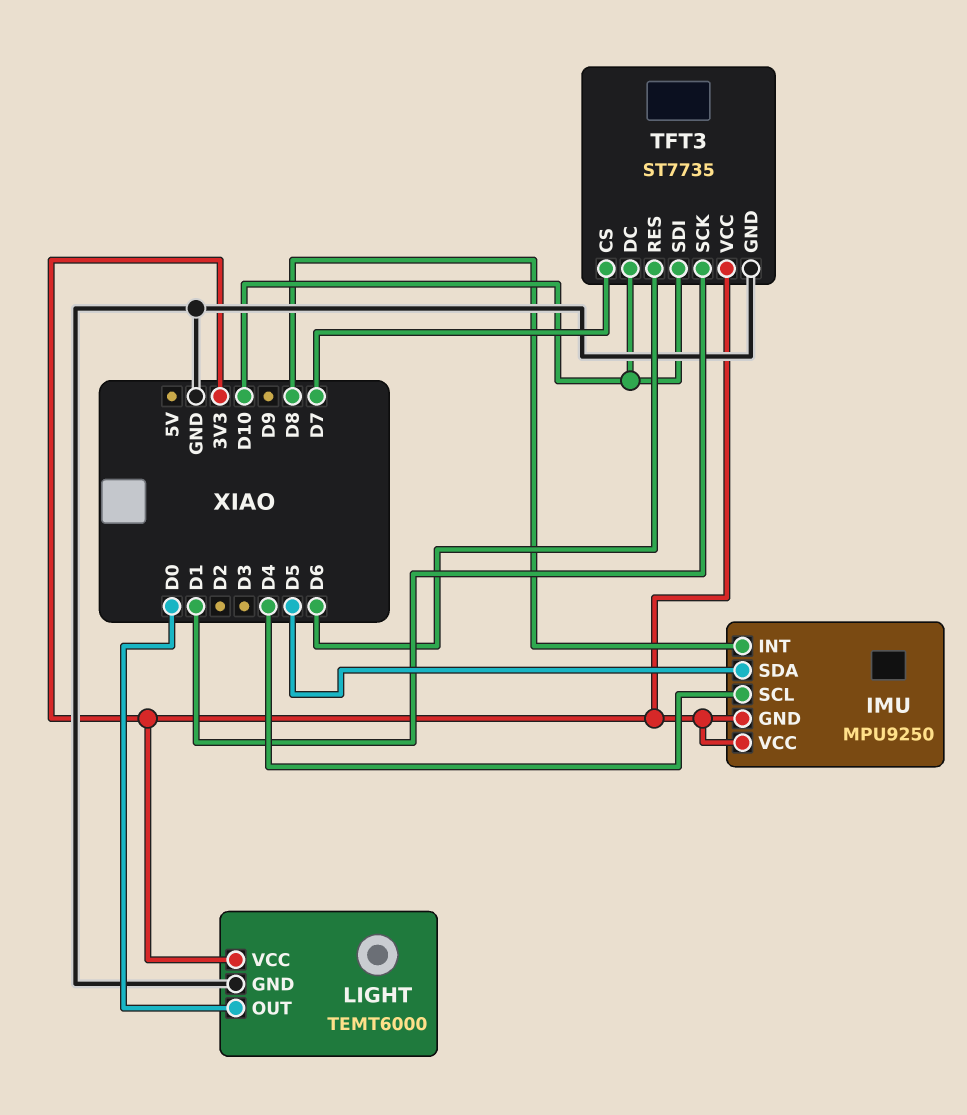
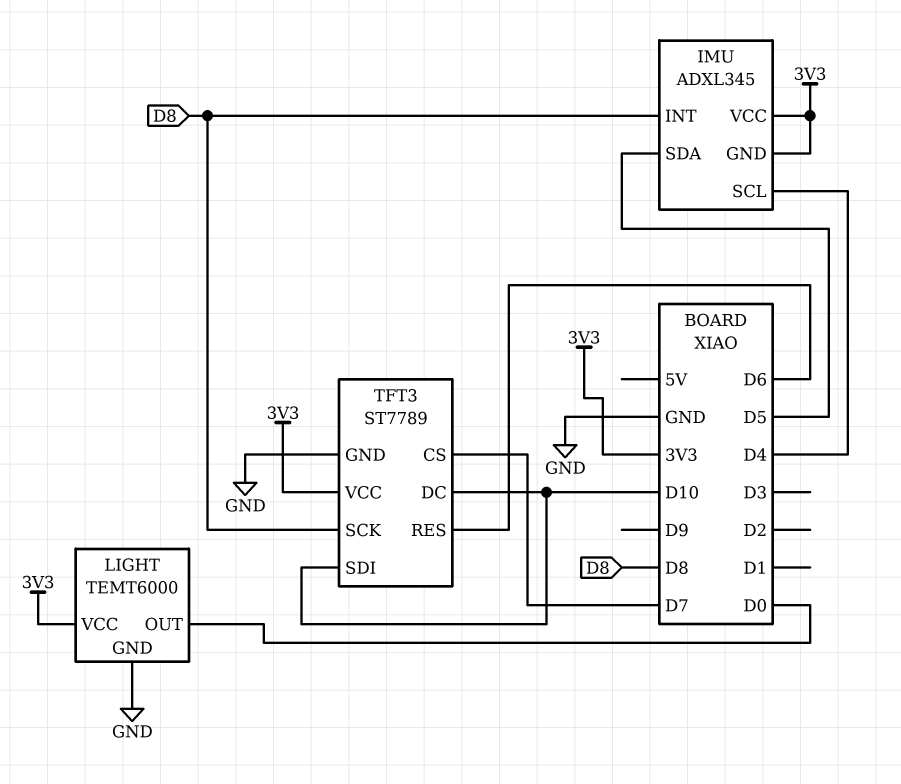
IMU: MPU9250 -> ADXL345
TFT3: ST7735 -> ST7789
TFT3 pin SCK: D1 -> D8

